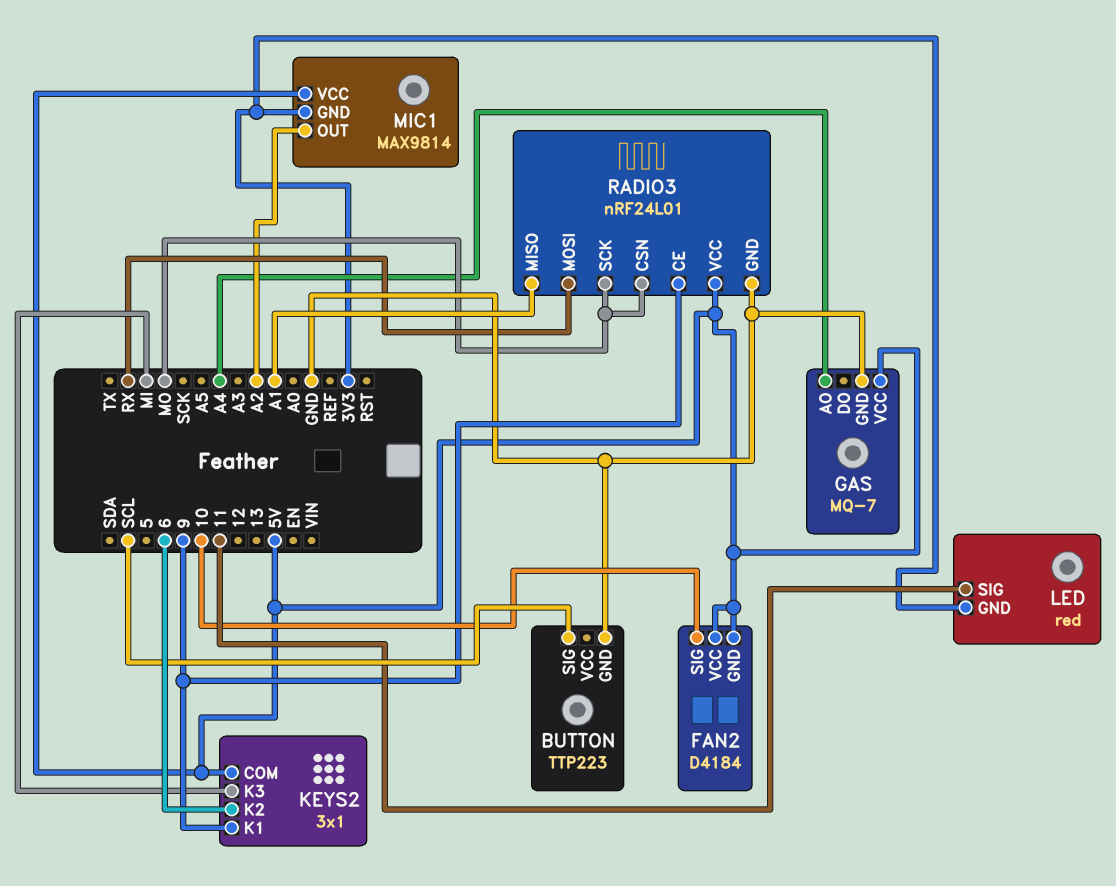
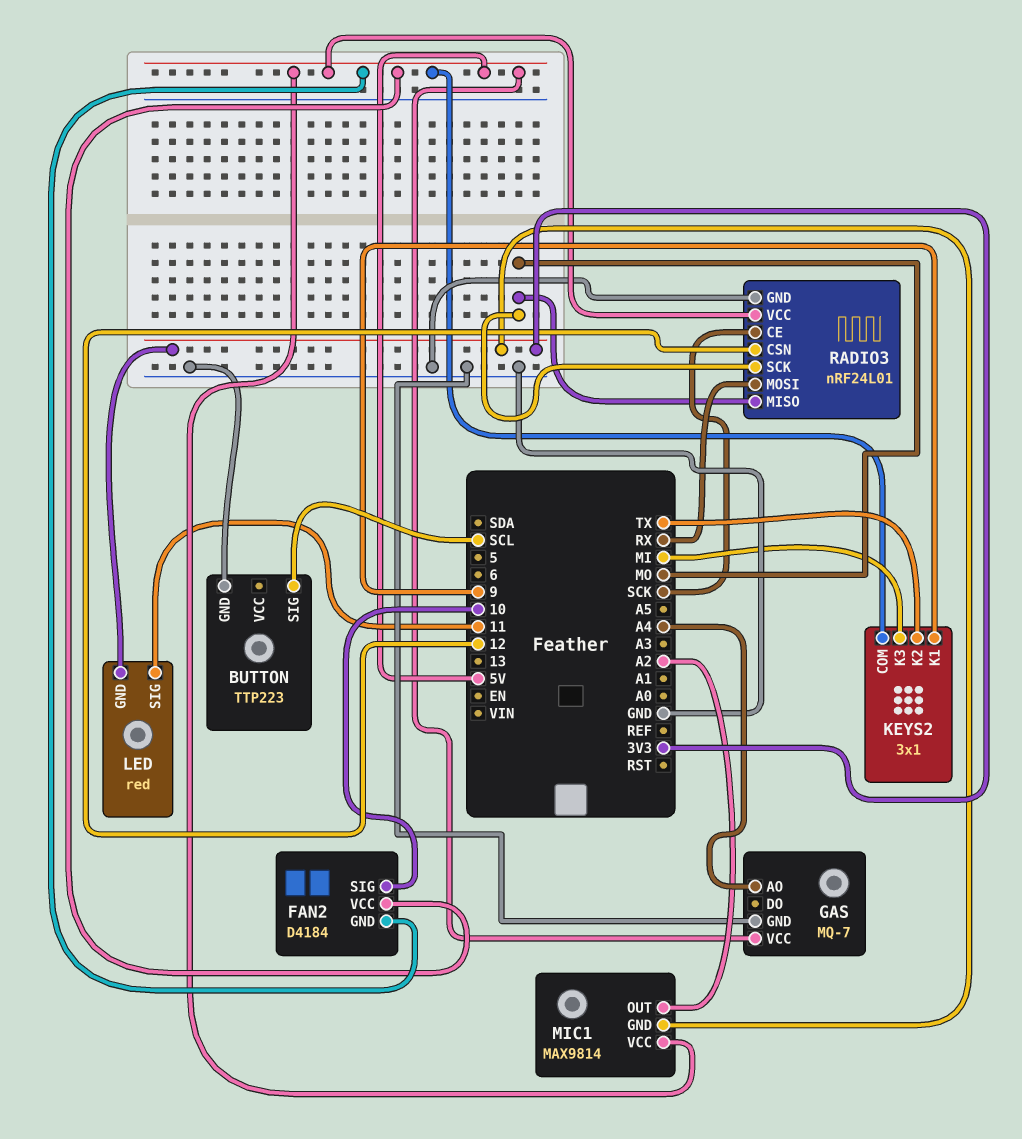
KEYS2 pin K2: 6 -> TX
RADIO3 pin CE: 9 -> SCK
RADIO3 pin CSN: MO -> 12
RADIO3 pin MISO: A1 -> MO

